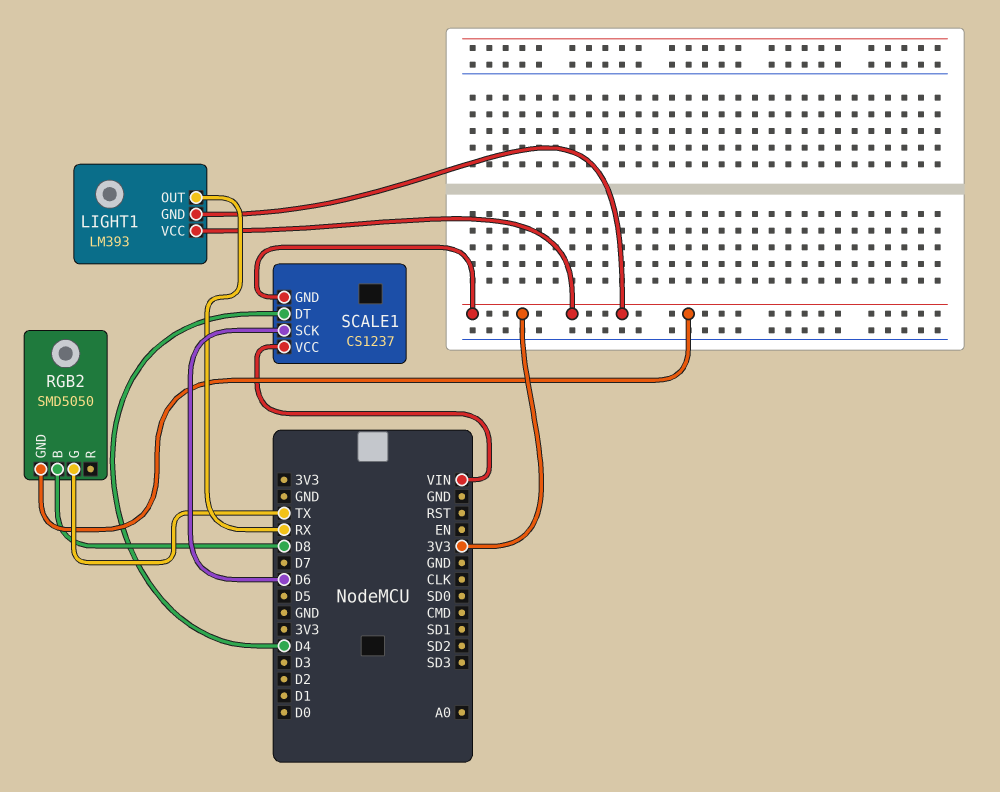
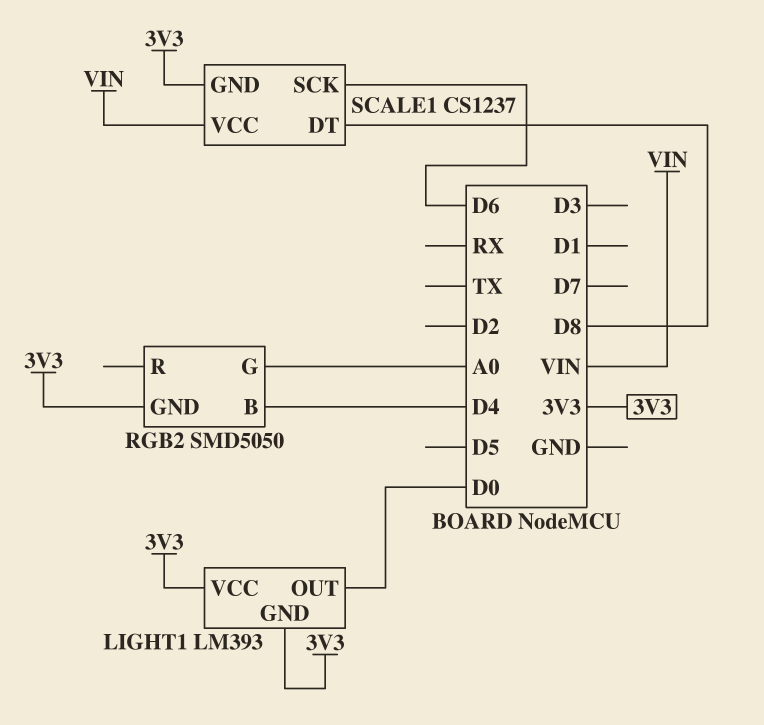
LIGHT1 pin OUT: RX -> D0
RGB2 pin B: D8 -> D4
RGB2 pin G: TX -> A0
SCALE1 pin DT: D4 -> D8

